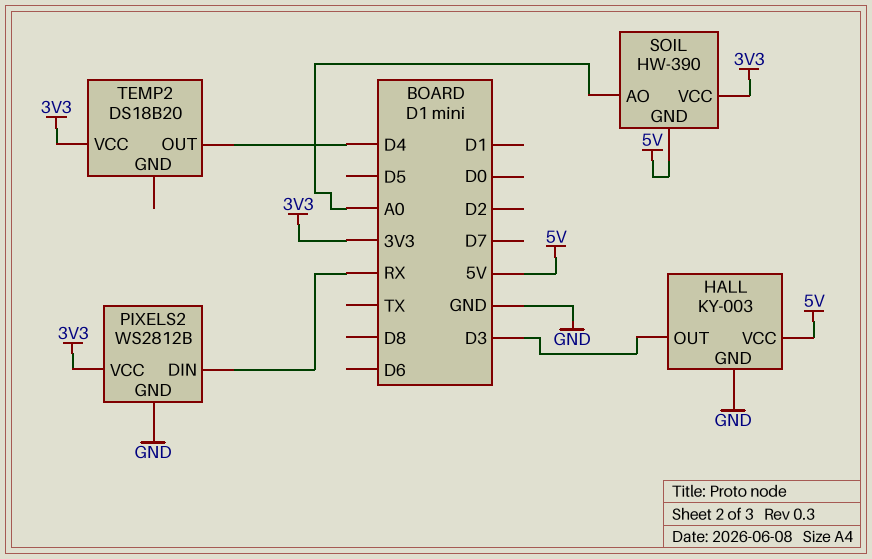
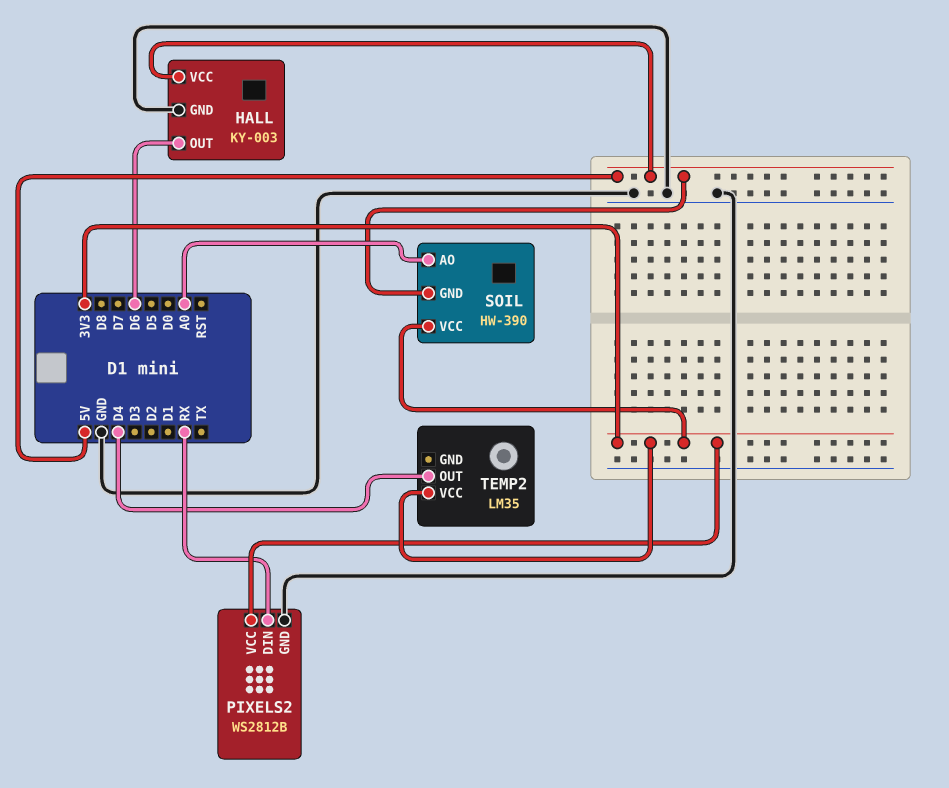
HALL pin OUT: D3 -> D6
TEMP2: DS18B20 -> LM35

